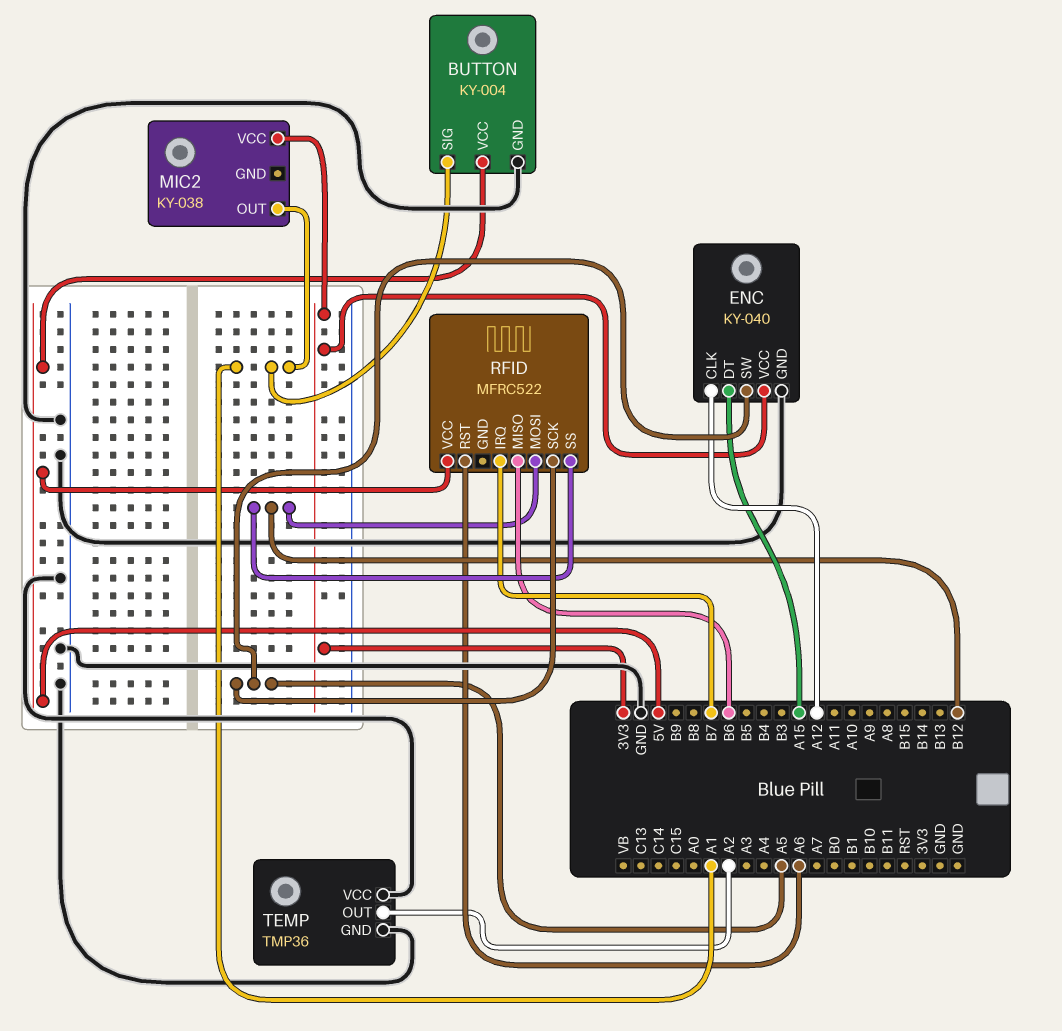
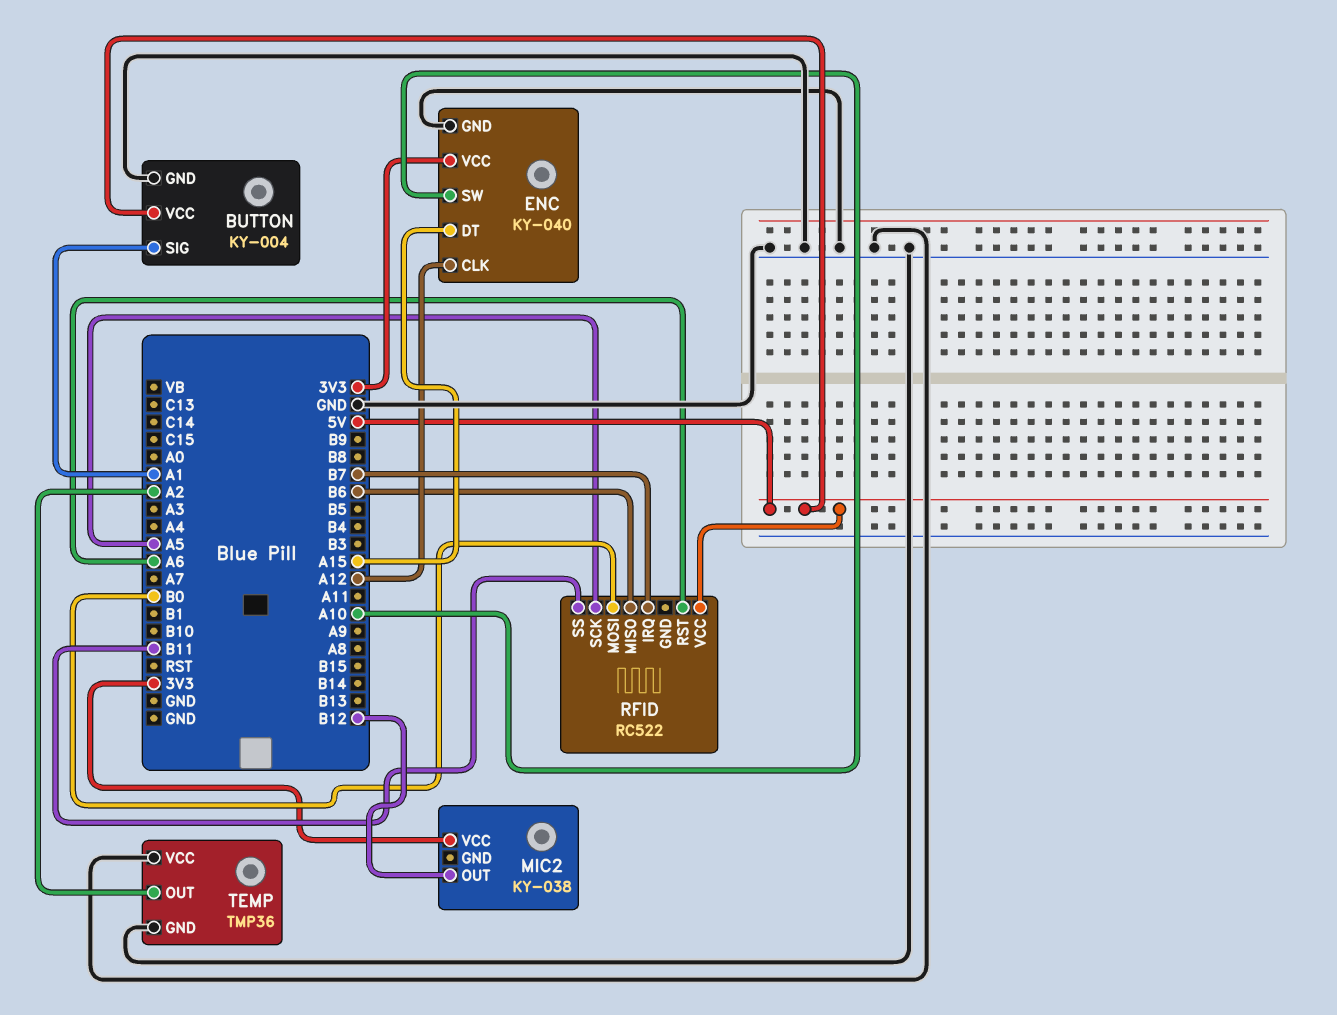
ENC pin SW: A5 -> A10
MIC2 pin OUT: A1 -> B12
RFID: MFRC522 -> RC522
RFID pin MOSI: B12 -> B0
RFID pin SS: B12 -> B11

